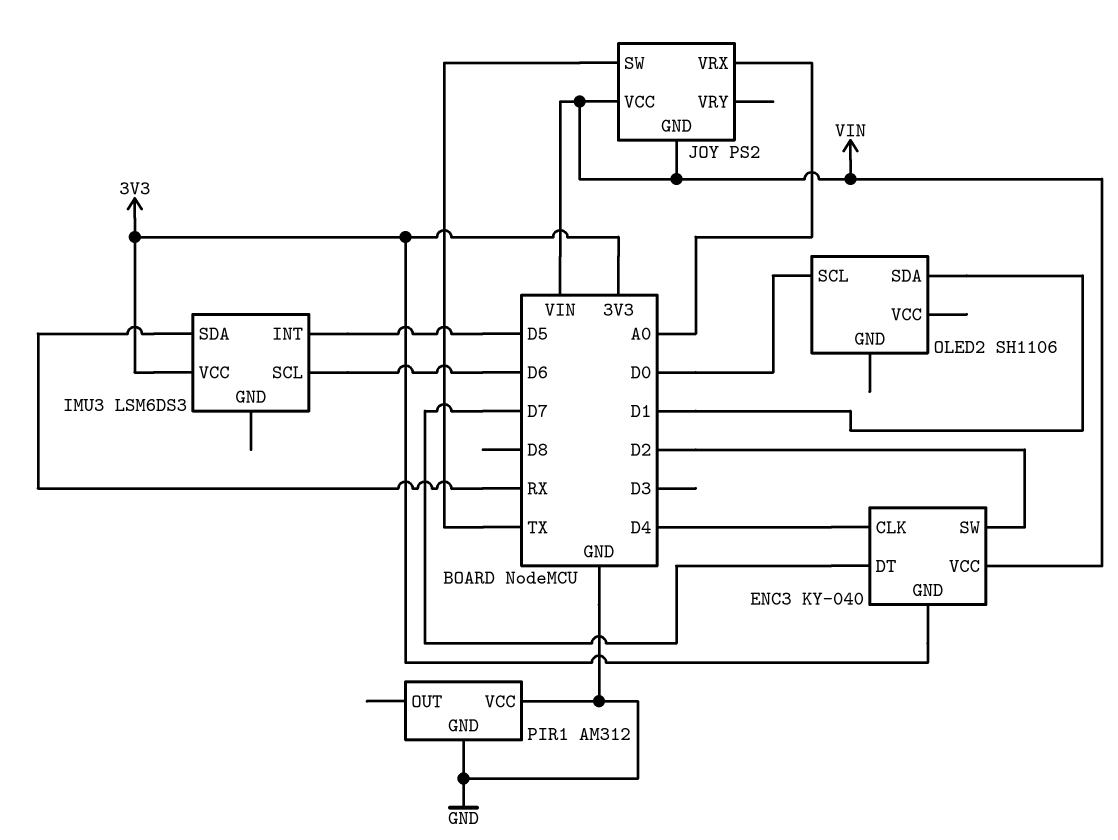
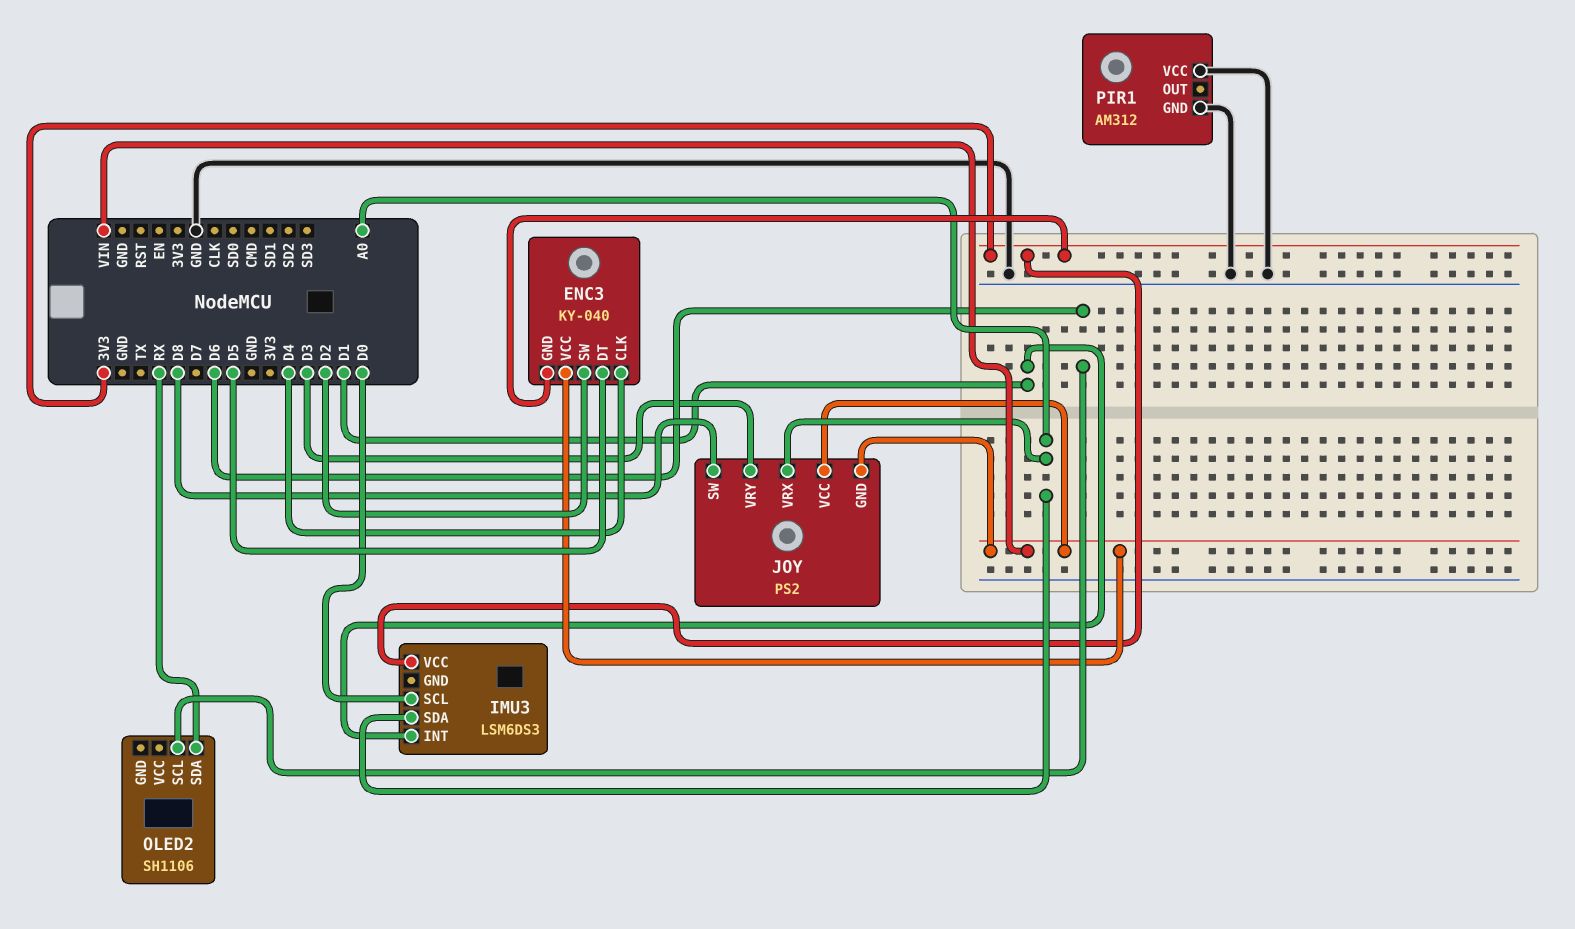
ENC3 pin DT: D7 -> D5
IMU3 pin INT: D5 -> D1
IMU3 pin SCL: D6 -> D0
IMU3 pin SDA: RX -> A0
JOY pin SW: TX -> D8
JOY pin VRY: none -> D3
OLED2 pin SCL: D0 -> D6
OLED2 pin SDA: D1 -> RX

